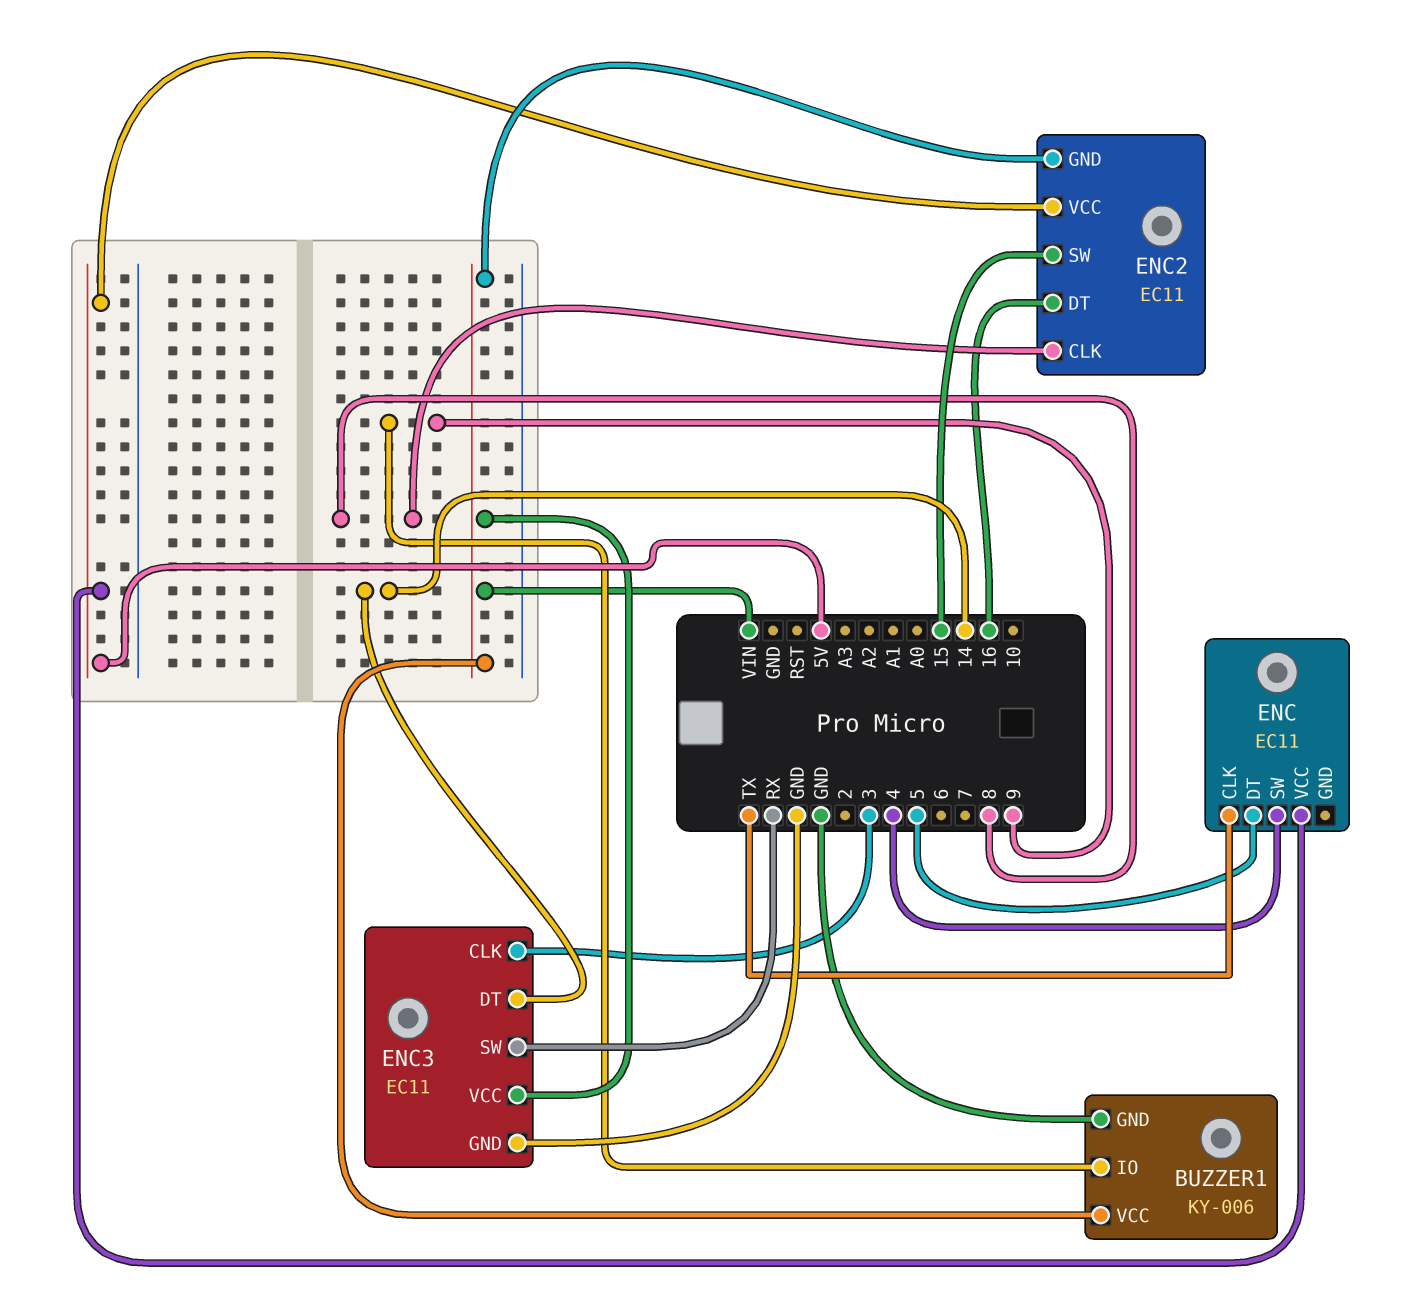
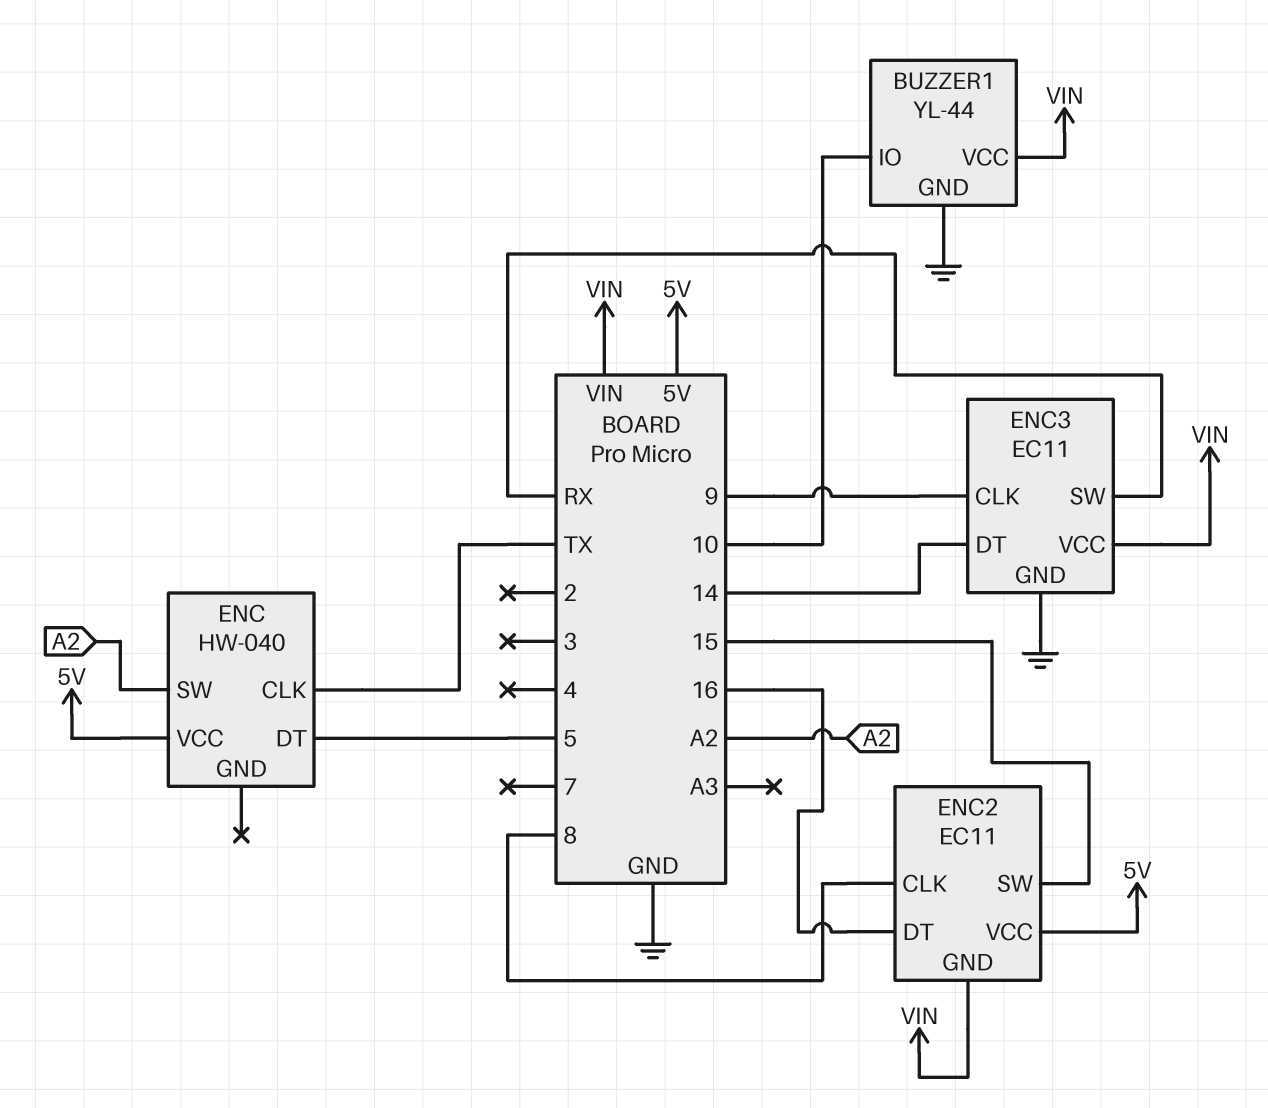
BUZZER1: KY-006 -> YL-44
BUZZER1 pin IO: 9 -> 10
ENC: EC11 -> HW-040
ENC pin SW: 4 -> A2
ENC3 pin CLK: 3 -> 9

